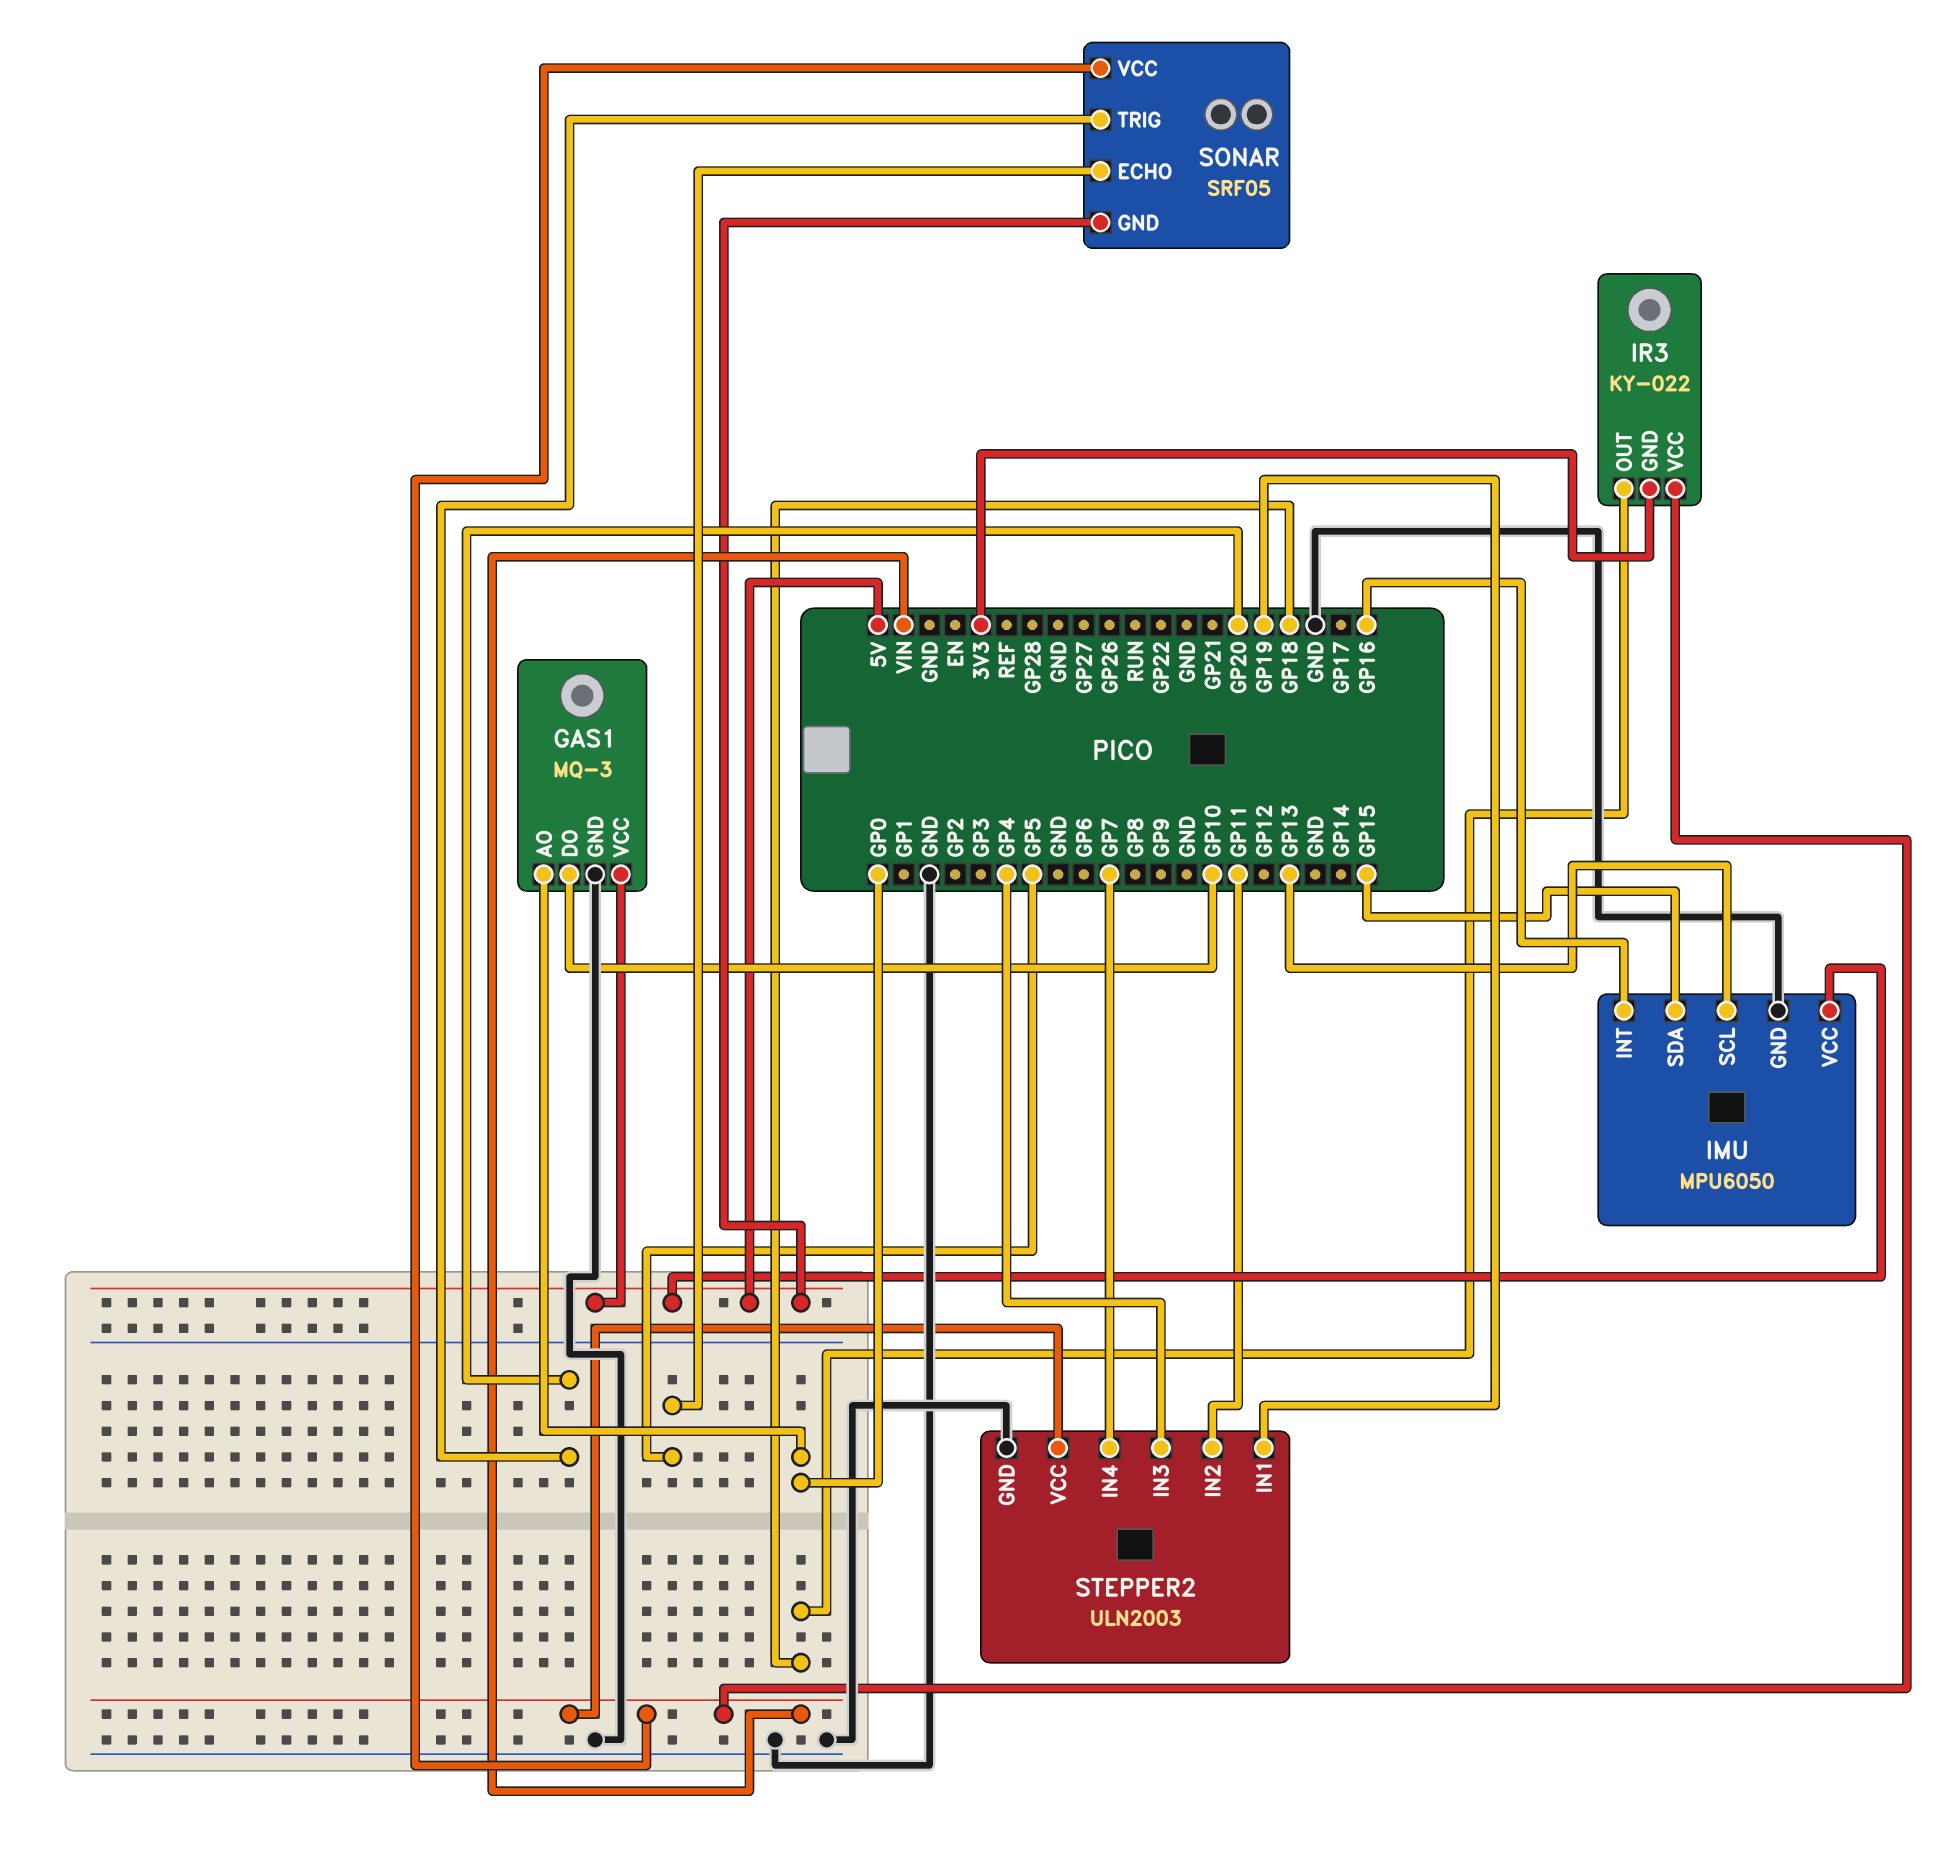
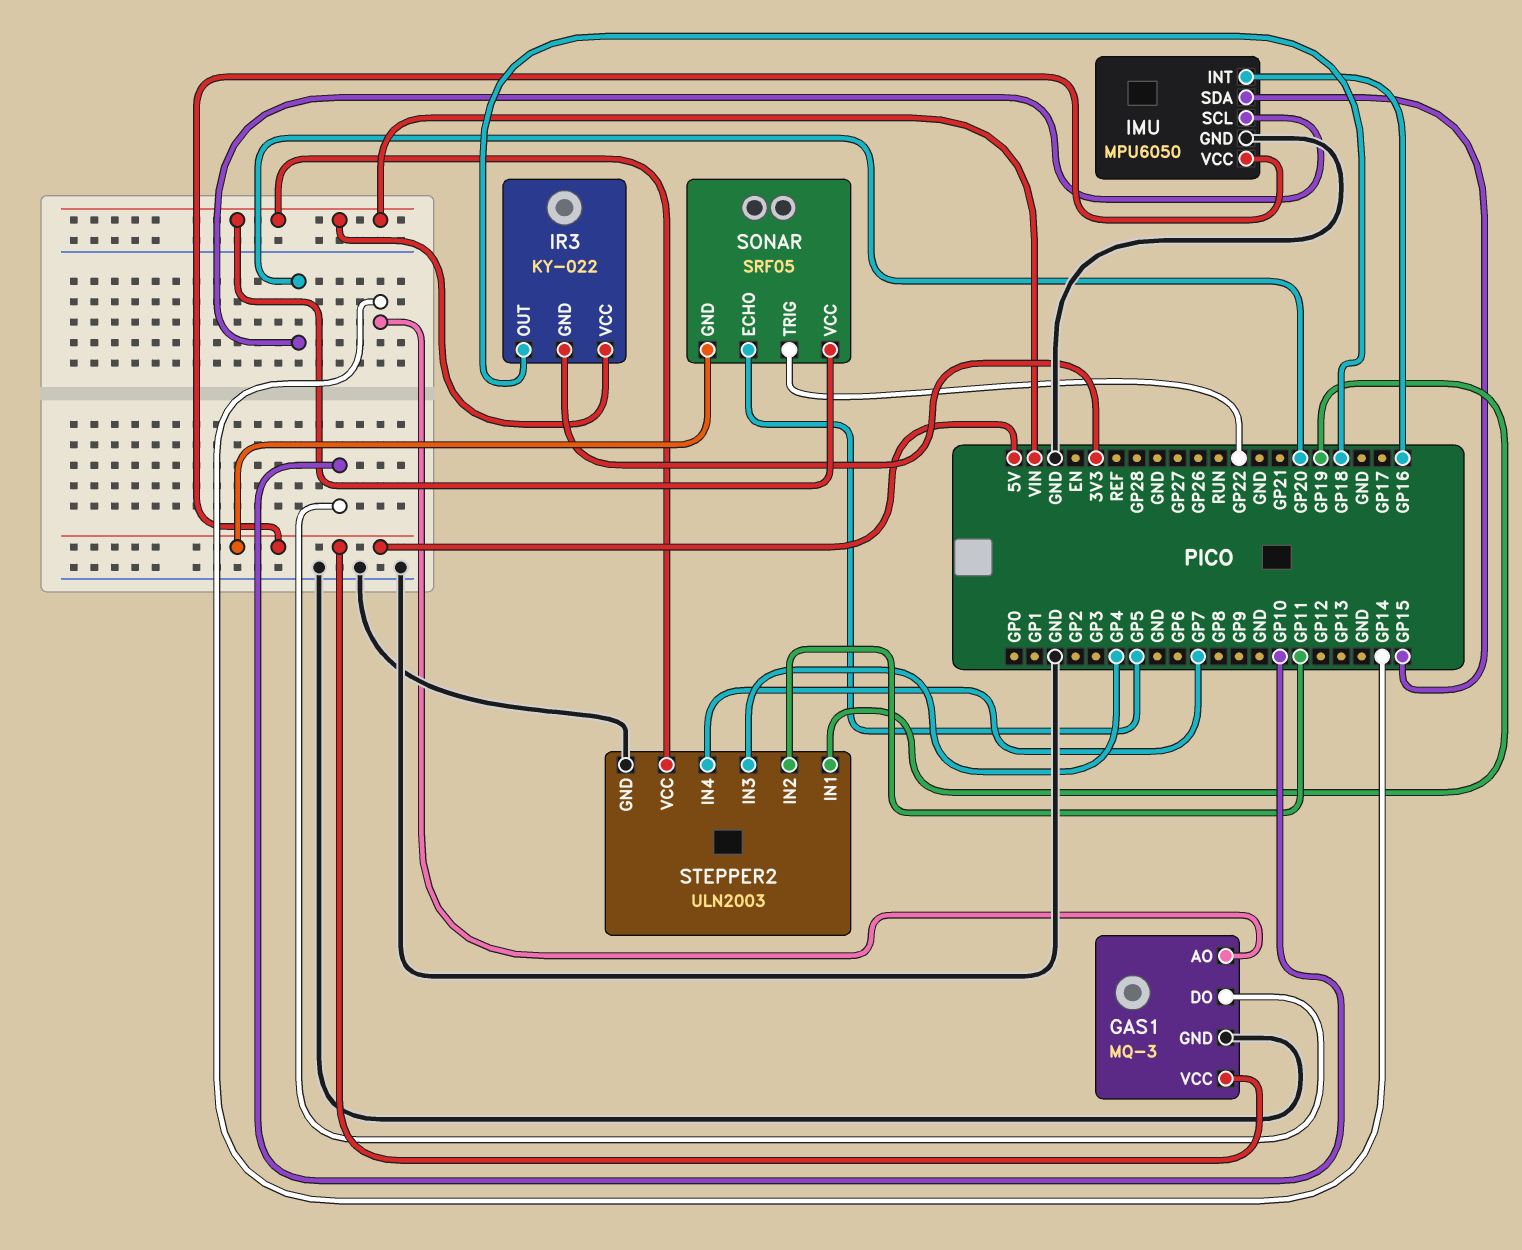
GAS1 pin AO: GP0 -> GP14
IMU pin SCL: GP13 -> GP20
SONAR pin TRIG: GP20 -> GP22

